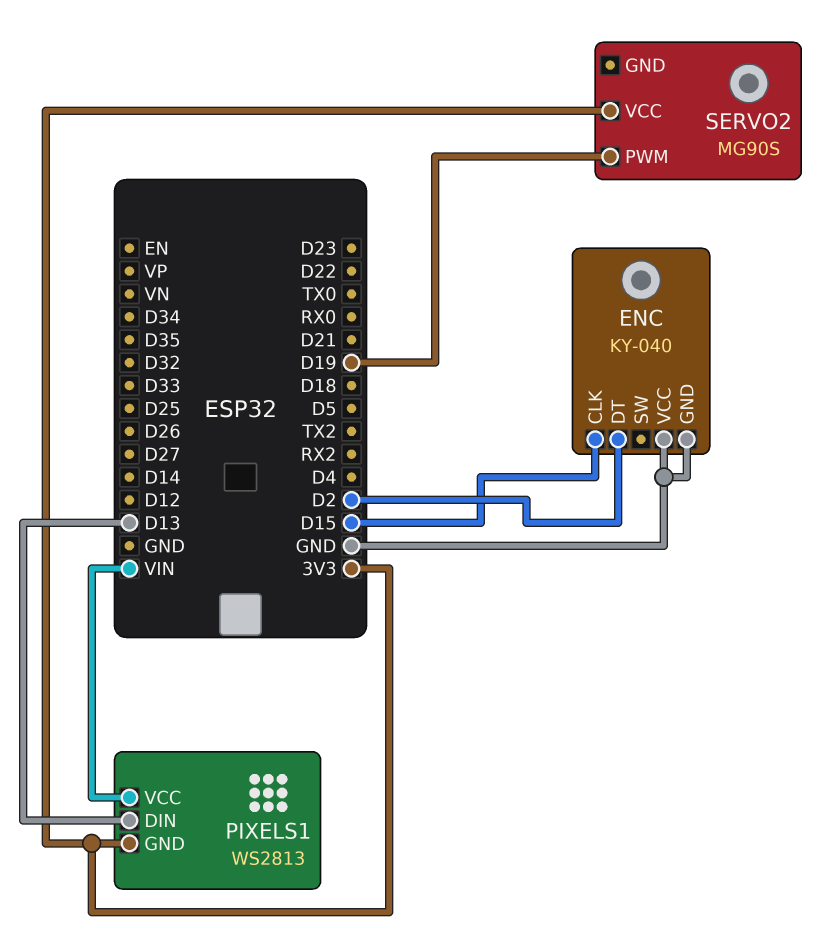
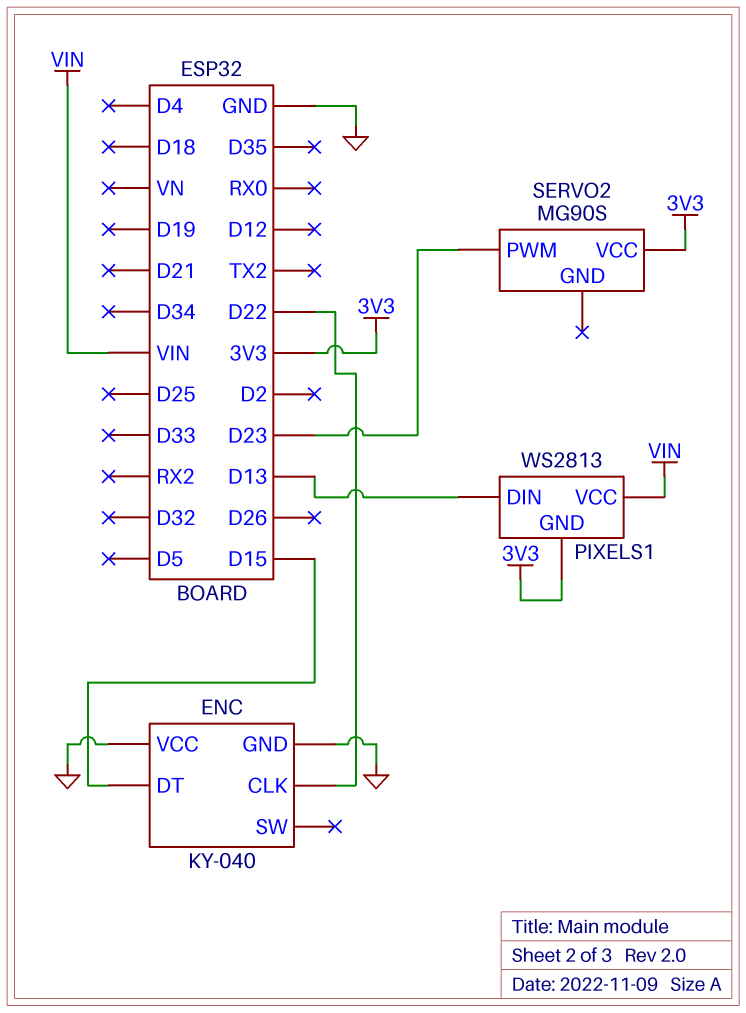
ENC pin CLK: D15 -> D22
ENC pin DT: D2 -> D15
SERVO2 pin PWM: D19 -> D23

